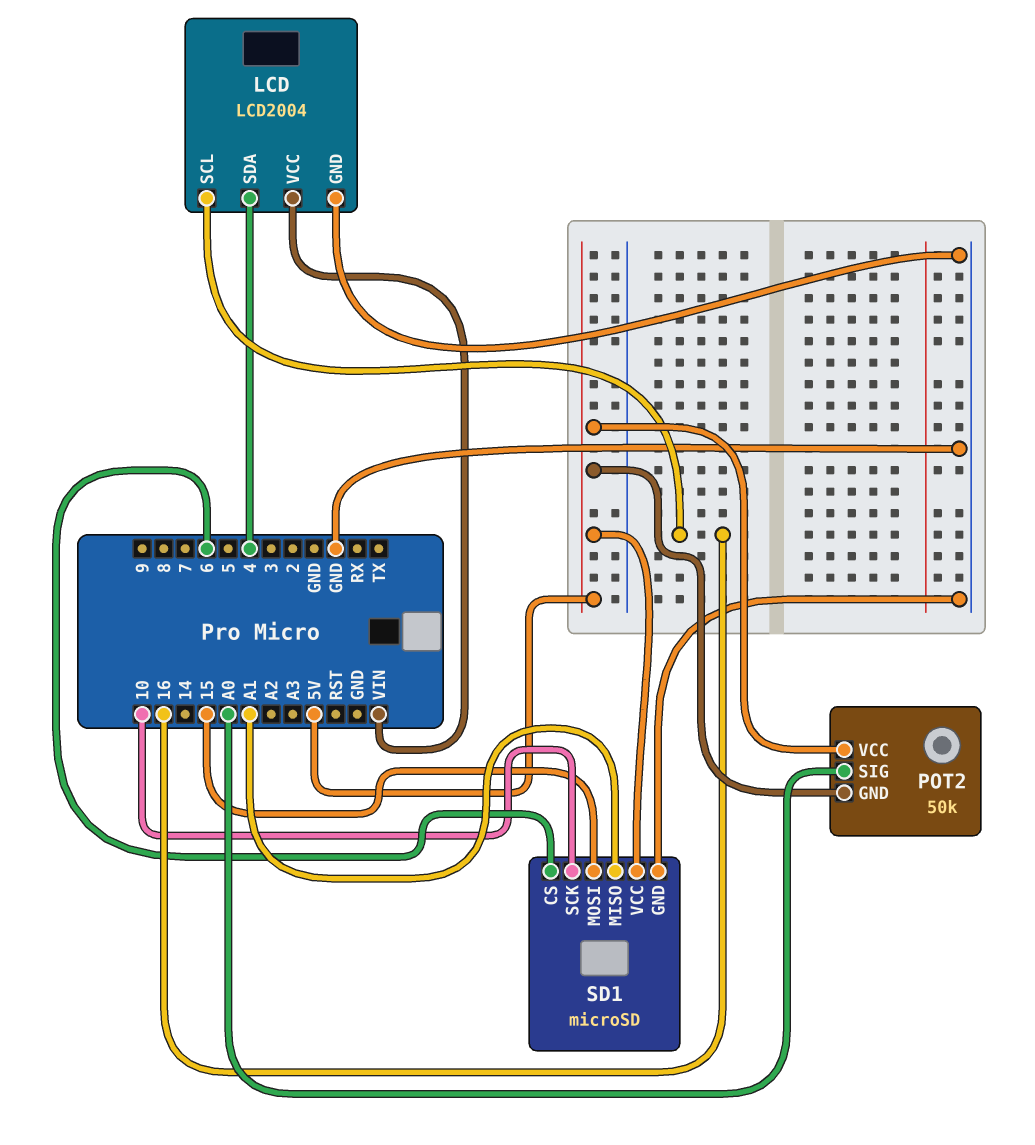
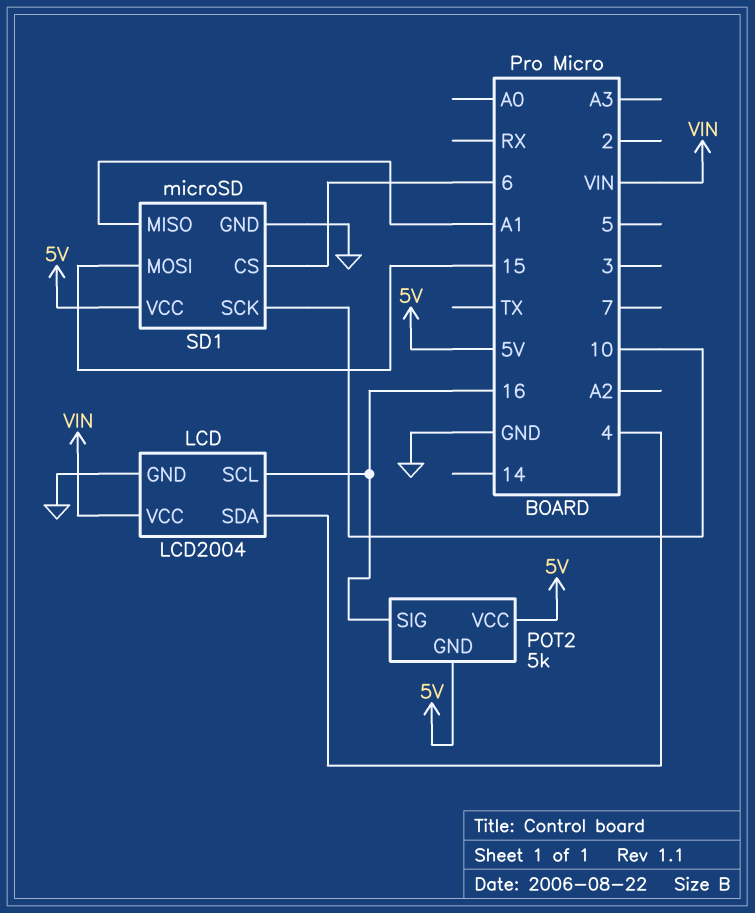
POT2: 50k -> 5k
POT2 pin SIG: A0 -> 16

